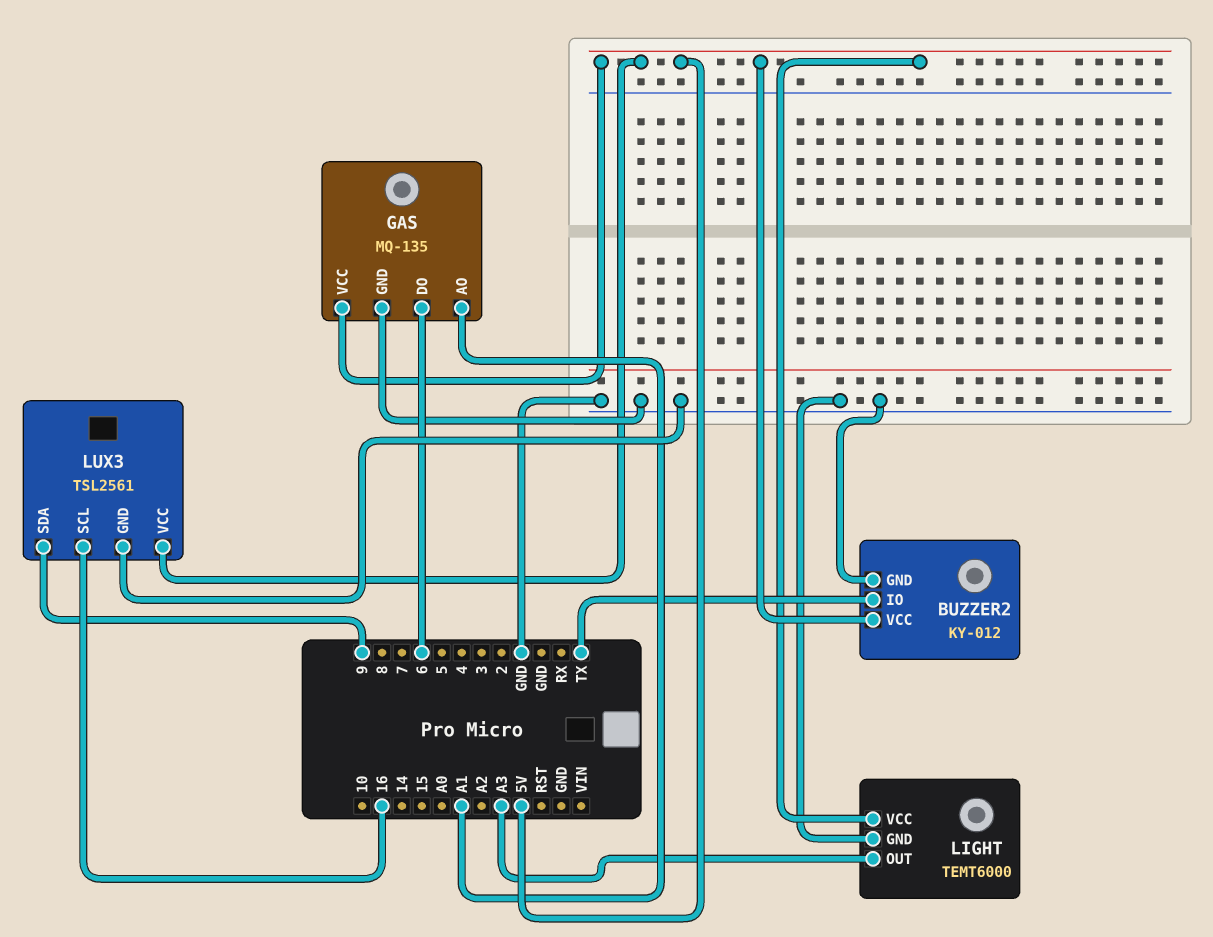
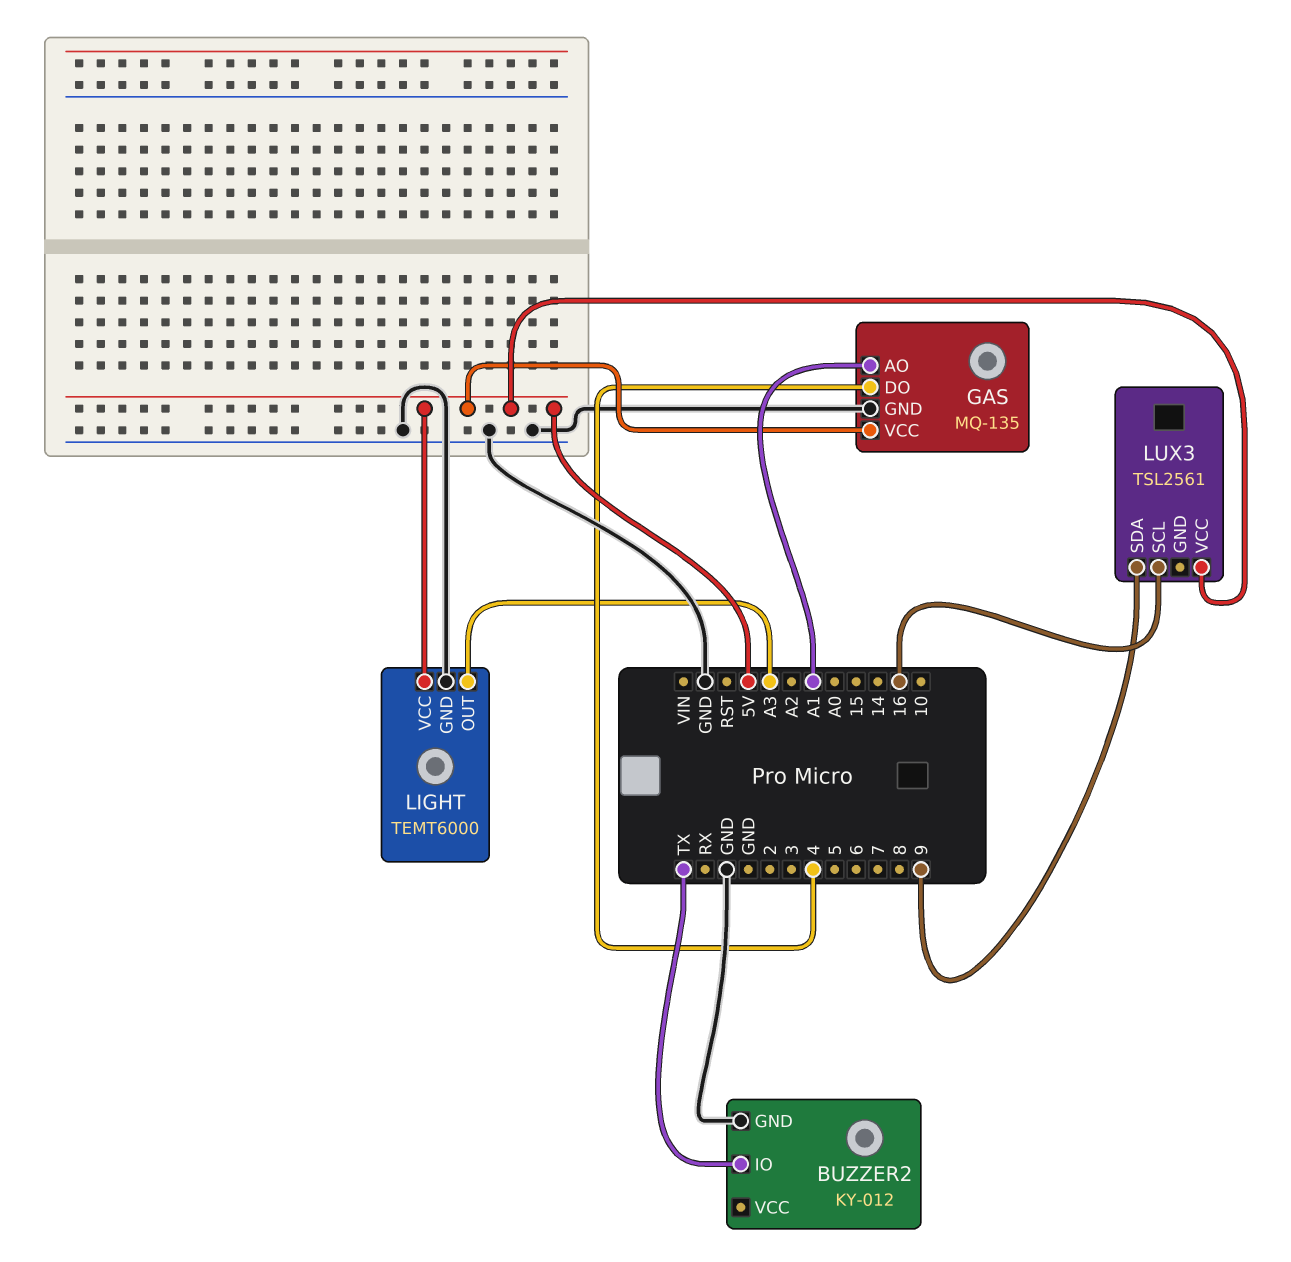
BUZZER2 pin VCC: 5V -> none
GAS pin DO: 6 -> 4
LUX3 pin GND: GND -> none

